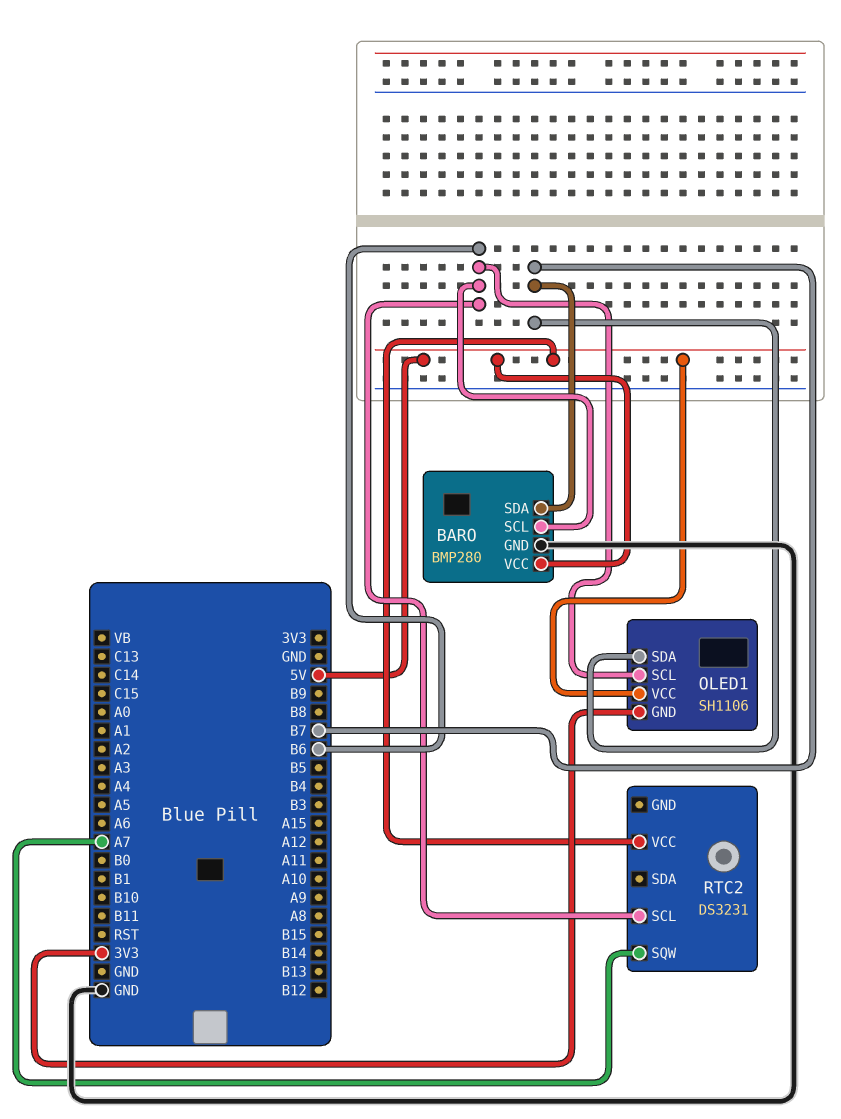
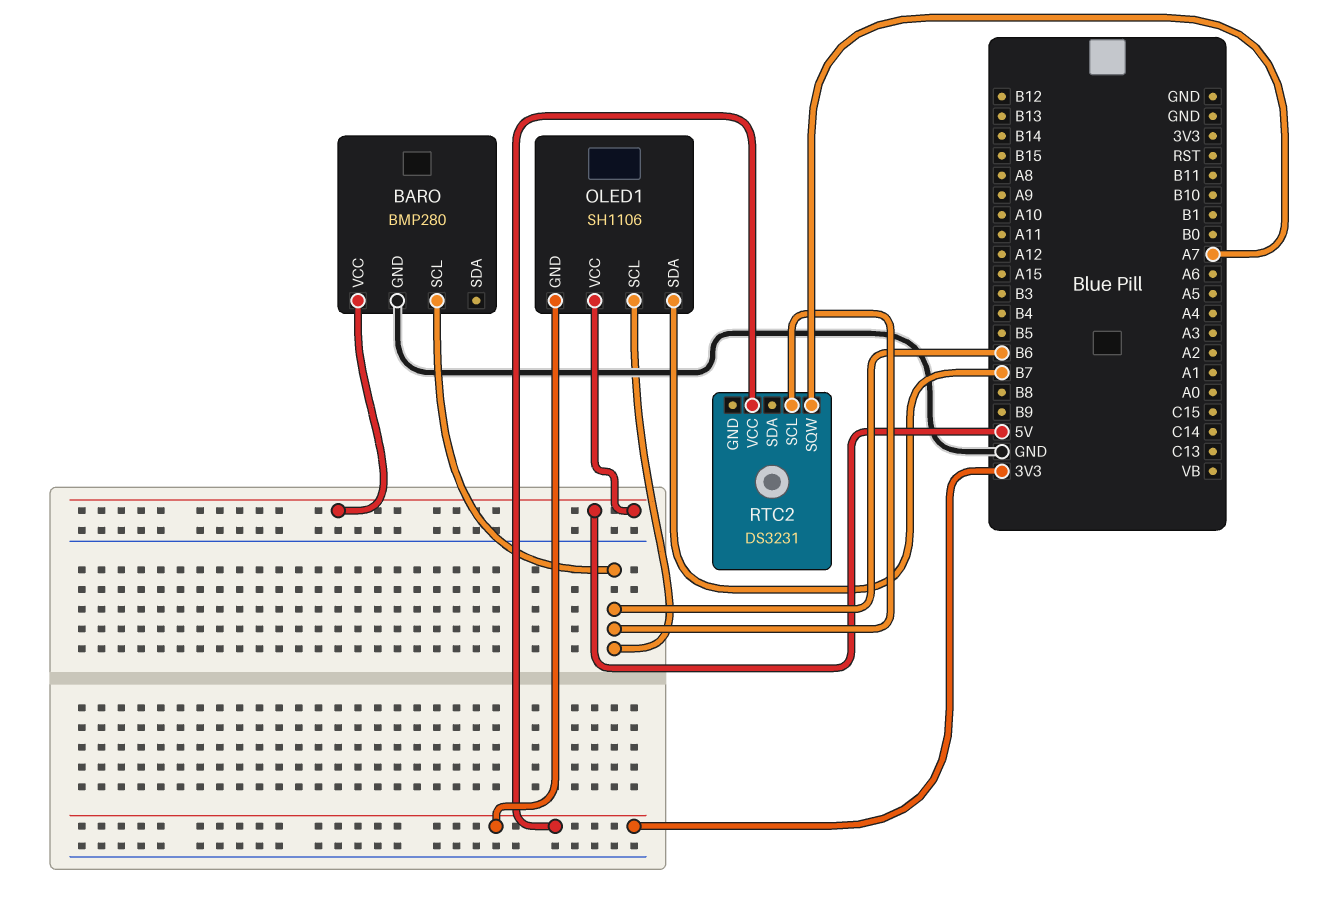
BARO pin SDA: B7 -> none
RTC2 pin VCC: 5V -> 3V3

